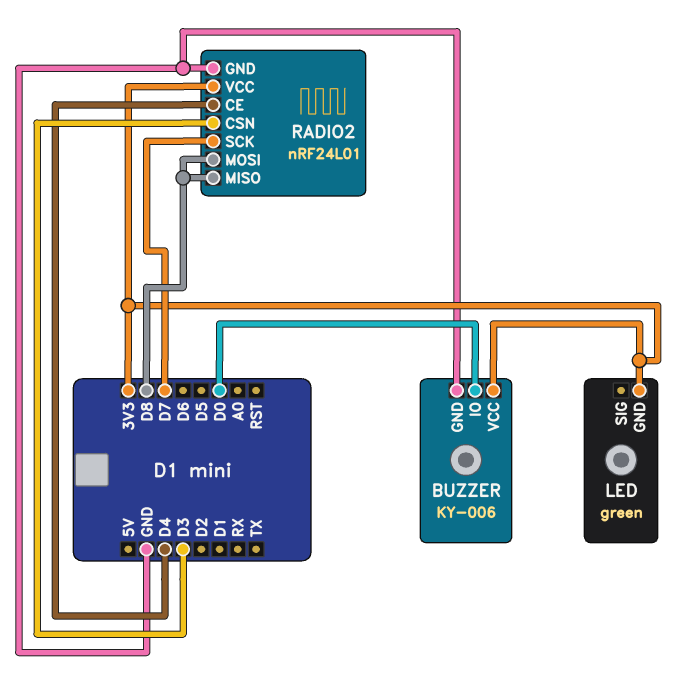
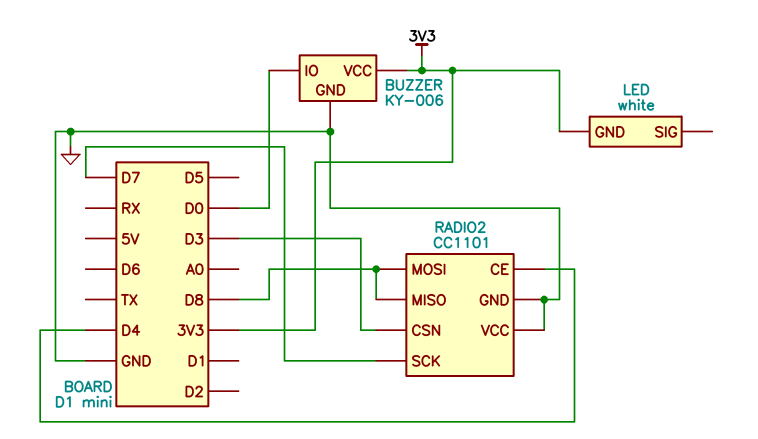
LED: green -> white
RADIO2: nRF24L01 -> CC1101
RADIO2 pin VCC: 3V3 -> GND

